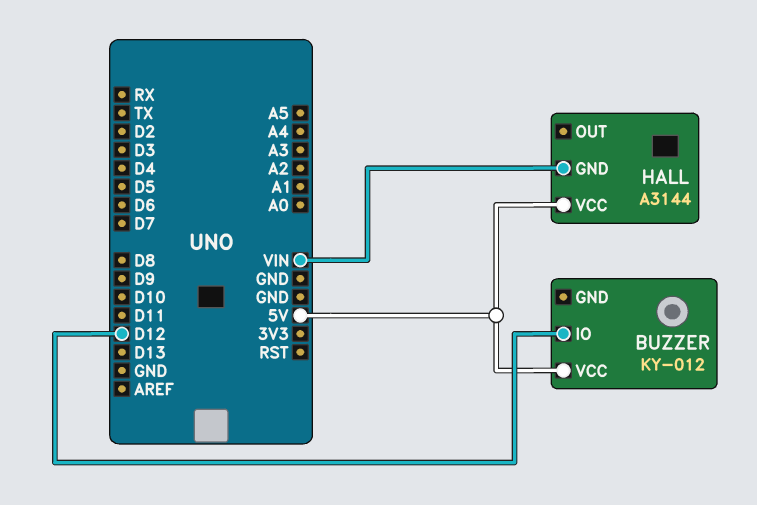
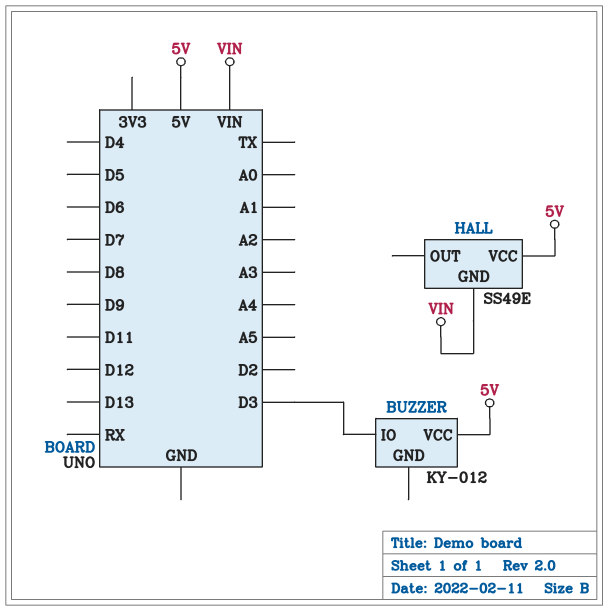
BUZZER pin IO: D12 -> D3
HALL: A3144 -> SS49E

